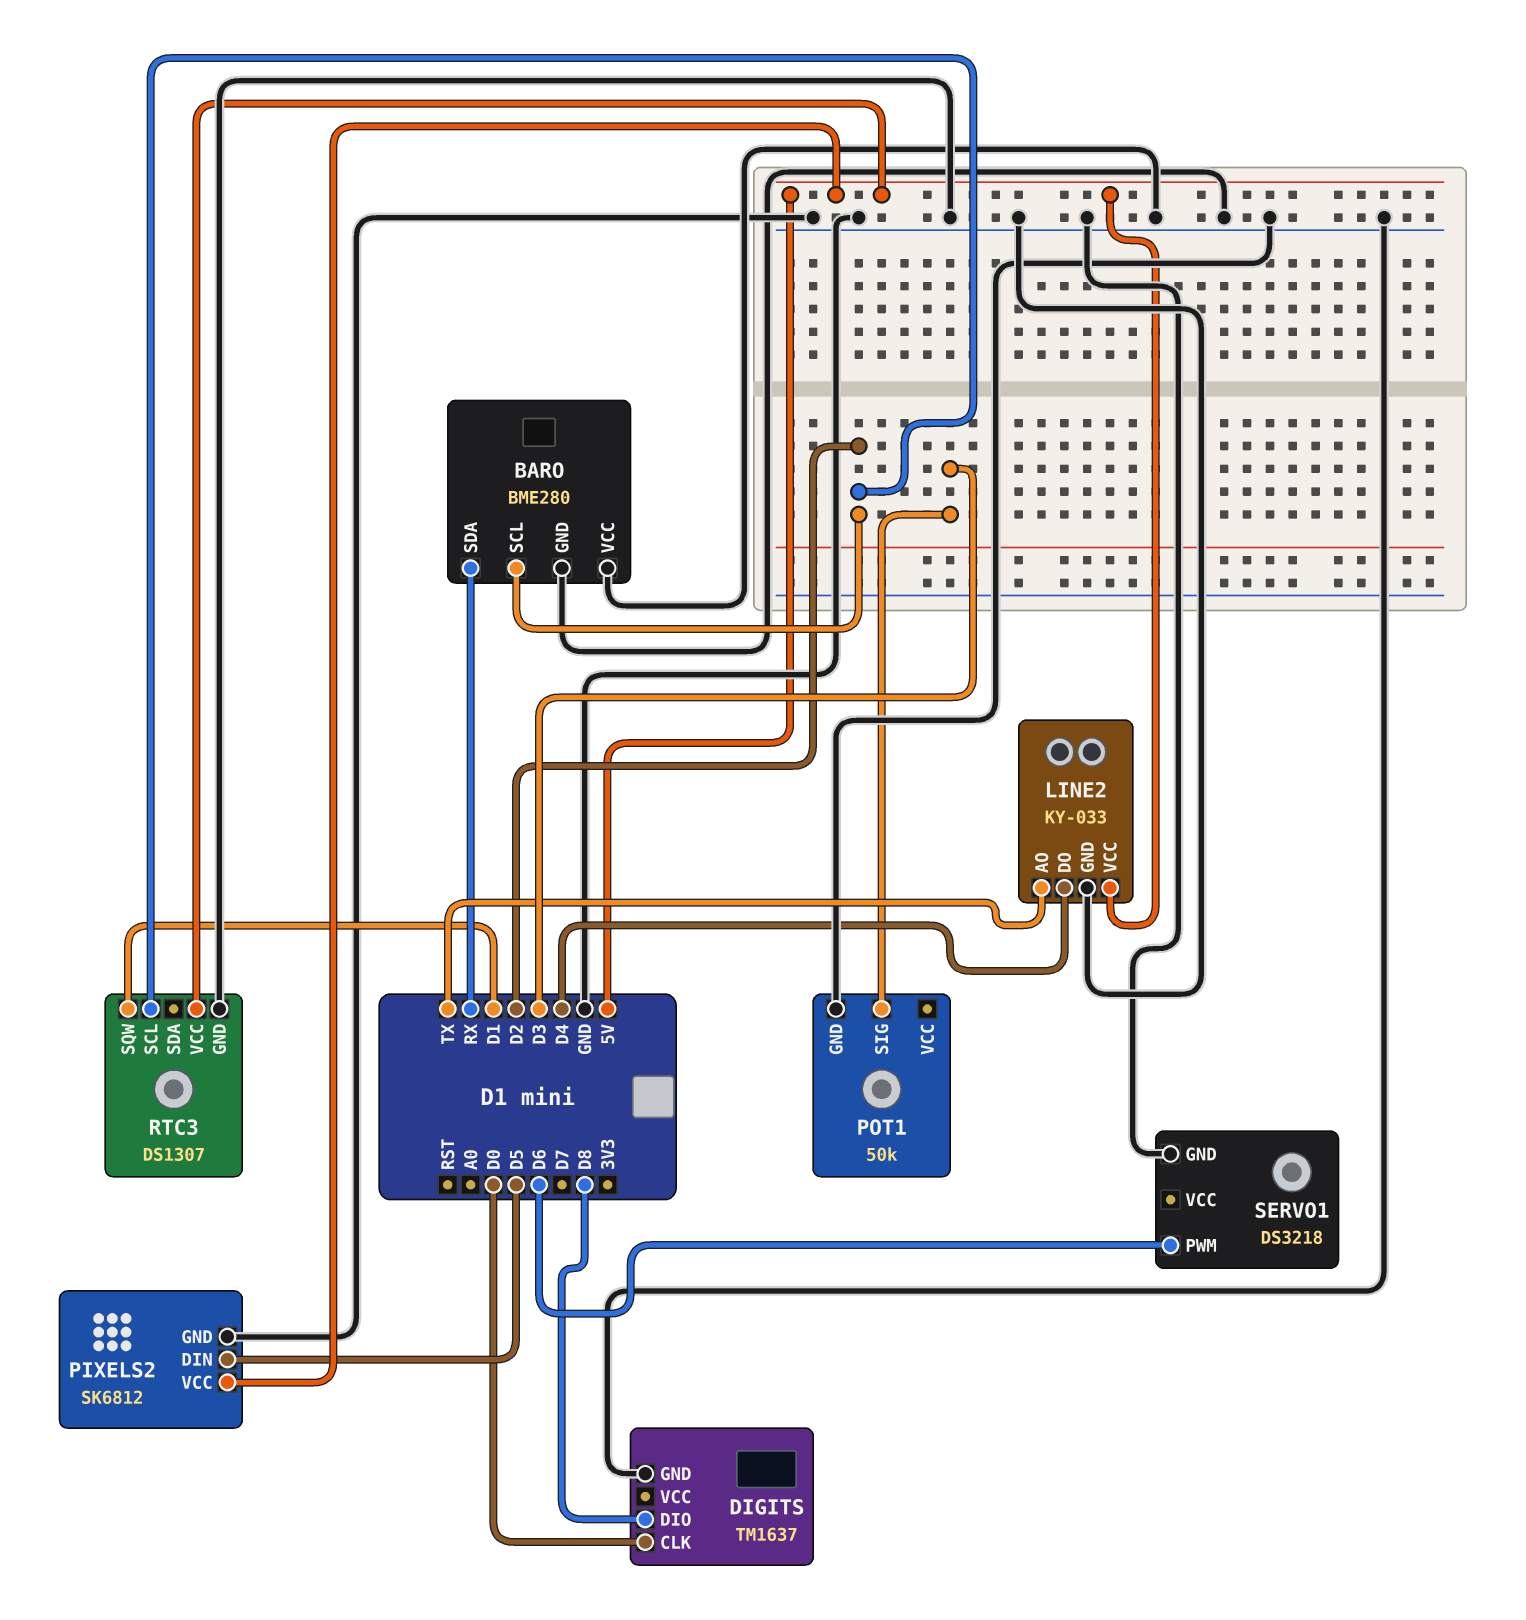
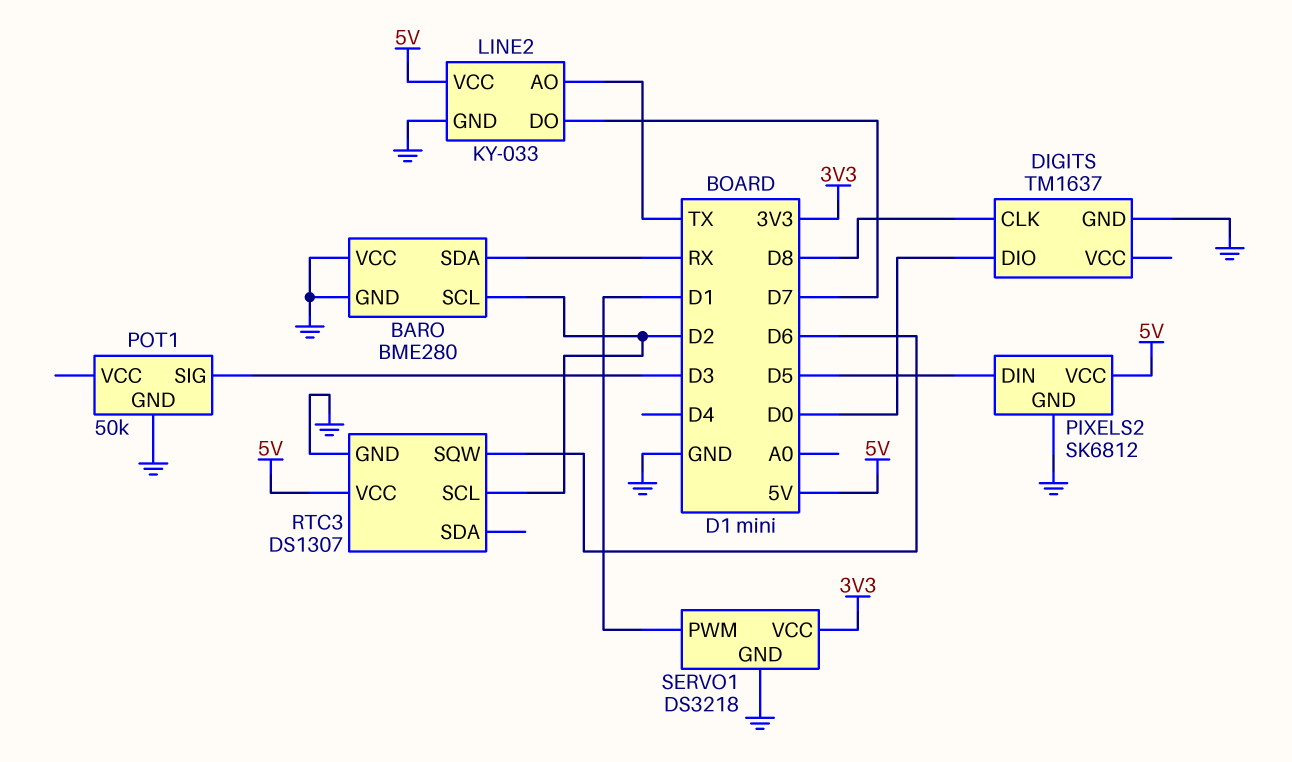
DIGITS pin CLK: D0 -> D8
DIGITS pin DIO: D8 -> D0
LINE2 pin DO: D4 -> D7
RTC3 pin SQW: D1 -> D6
SERVO1 pin PWM: D6 -> D1
SERVO1 pin VCC: none -> 3V3

